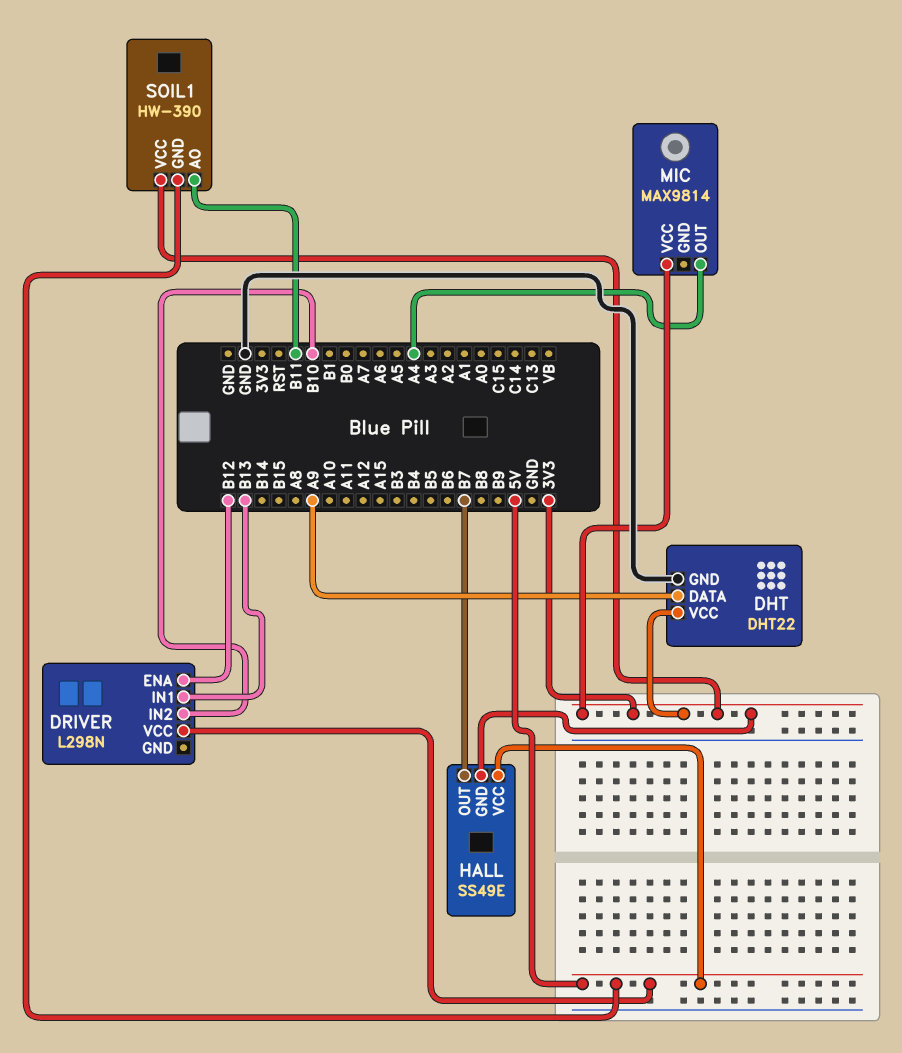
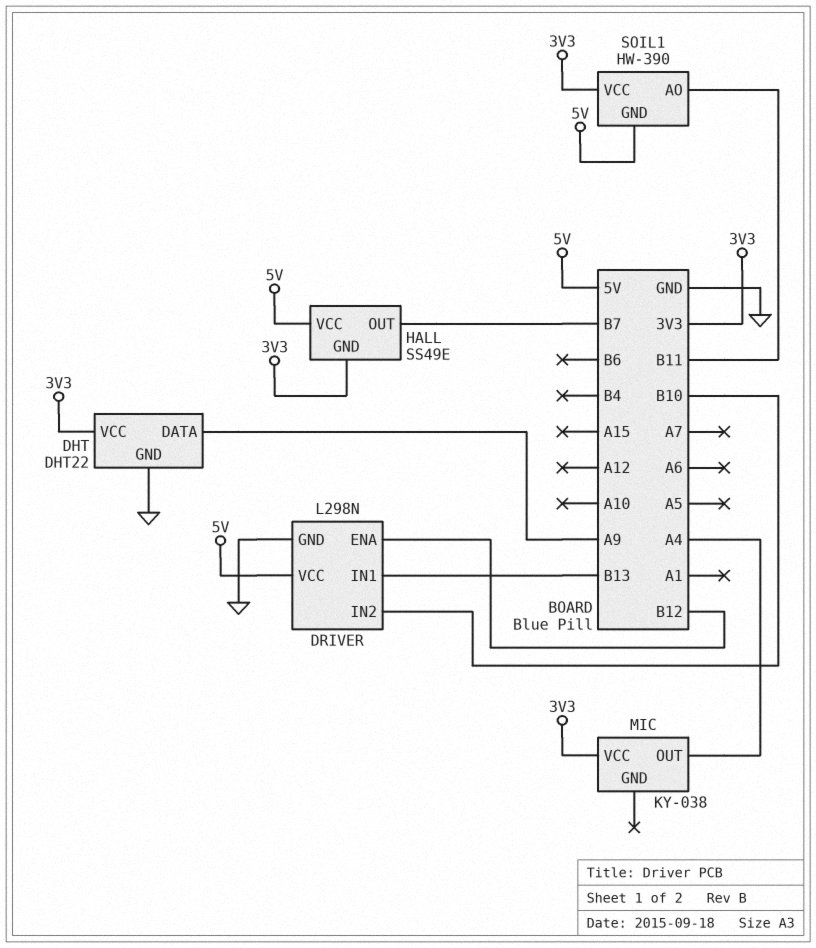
DRIVER pin GND: none -> GND
MIC: MAX9814 -> KY-038

